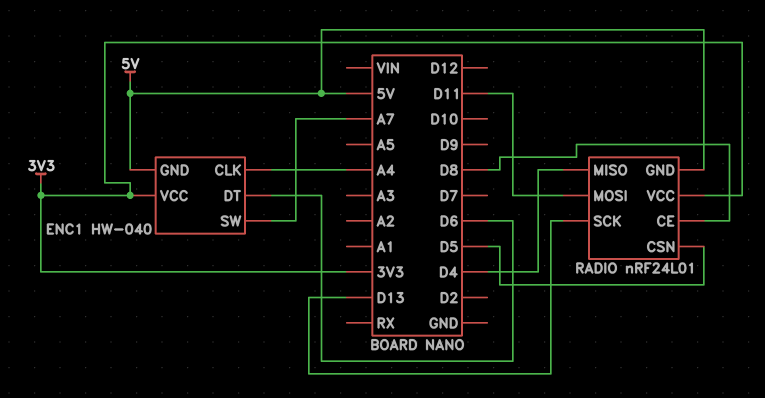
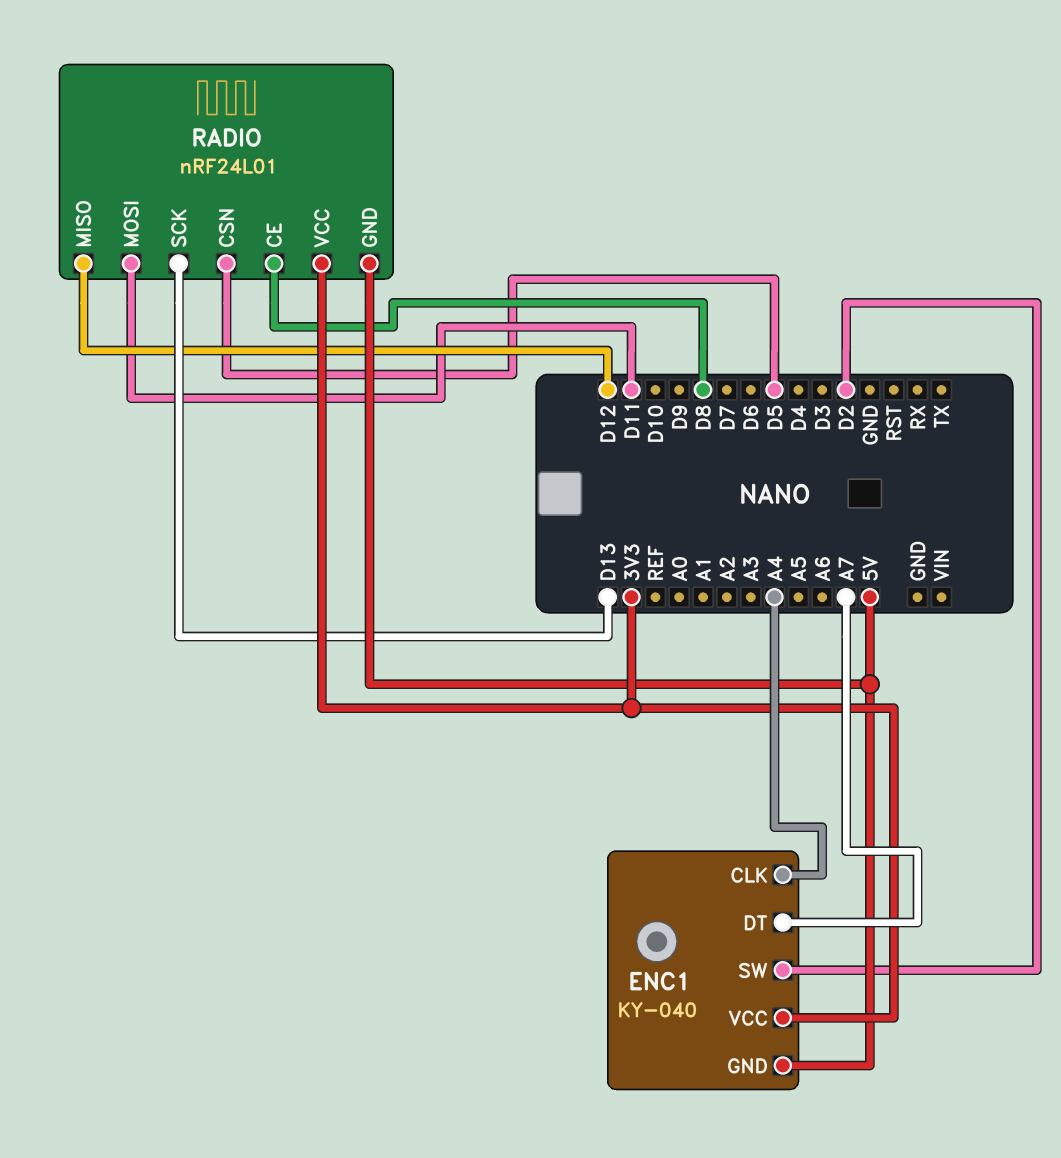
ENC1: HW-040 -> KY-040
ENC1 pin DT: D6 -> A7
ENC1 pin SW: A7 -> D2
RADIO pin MISO: D4 -> D12

